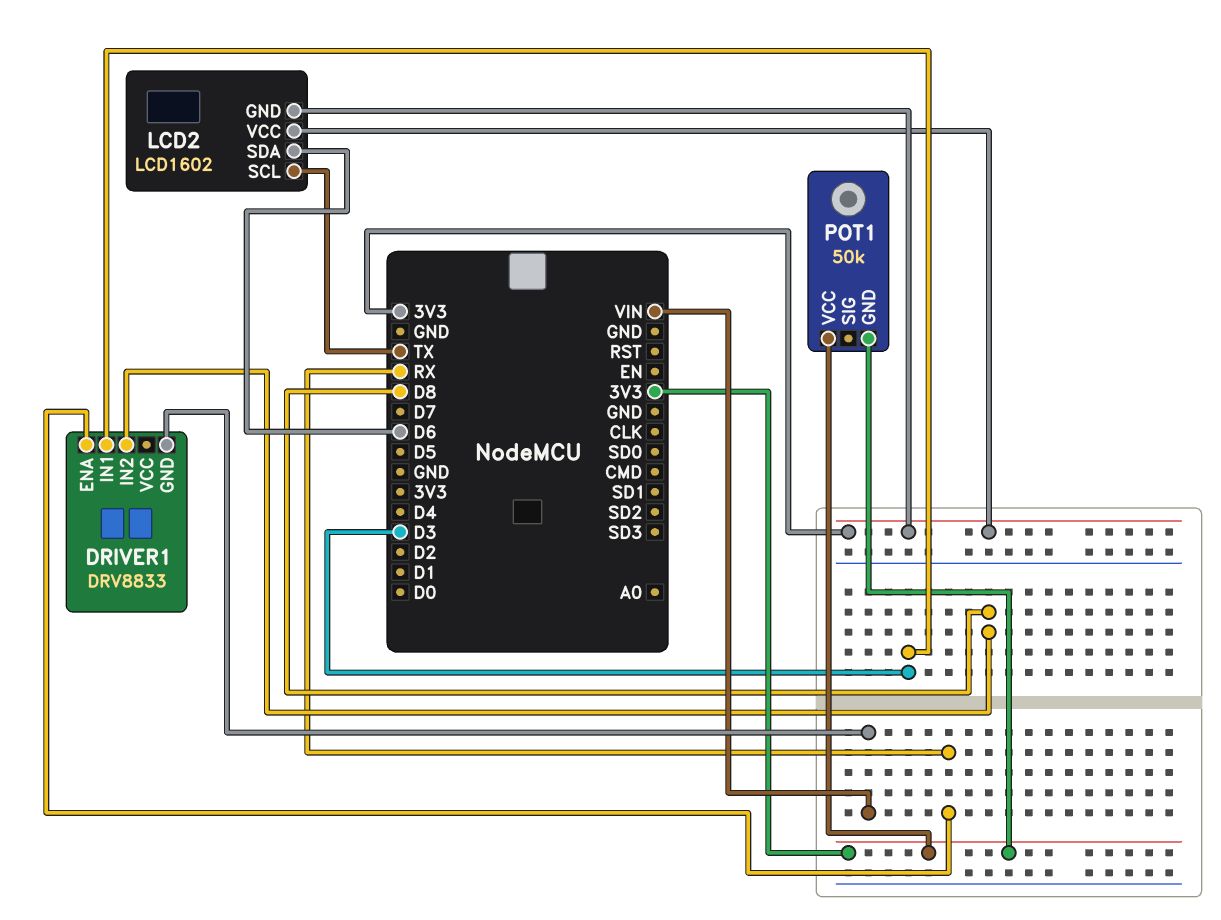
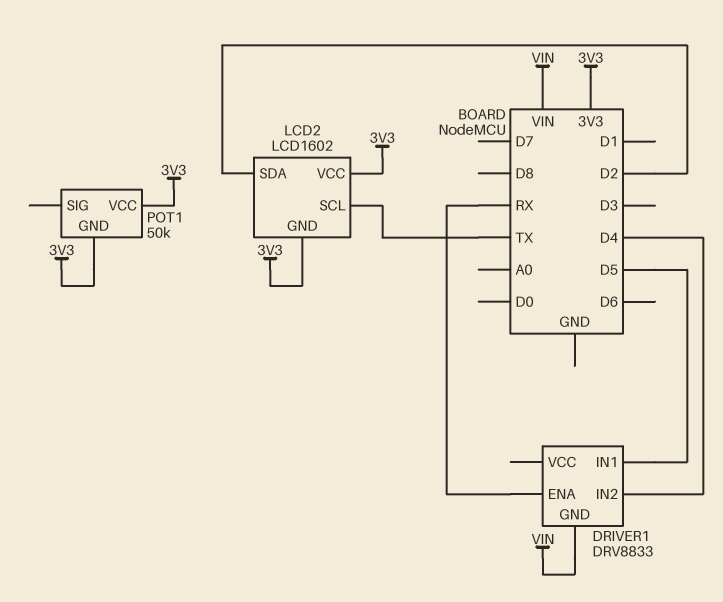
DRIVER1 pin IN1: D3 -> D5
DRIVER1 pin IN2: D8 -> D4
LCD2 pin SDA: D6 -> D2

